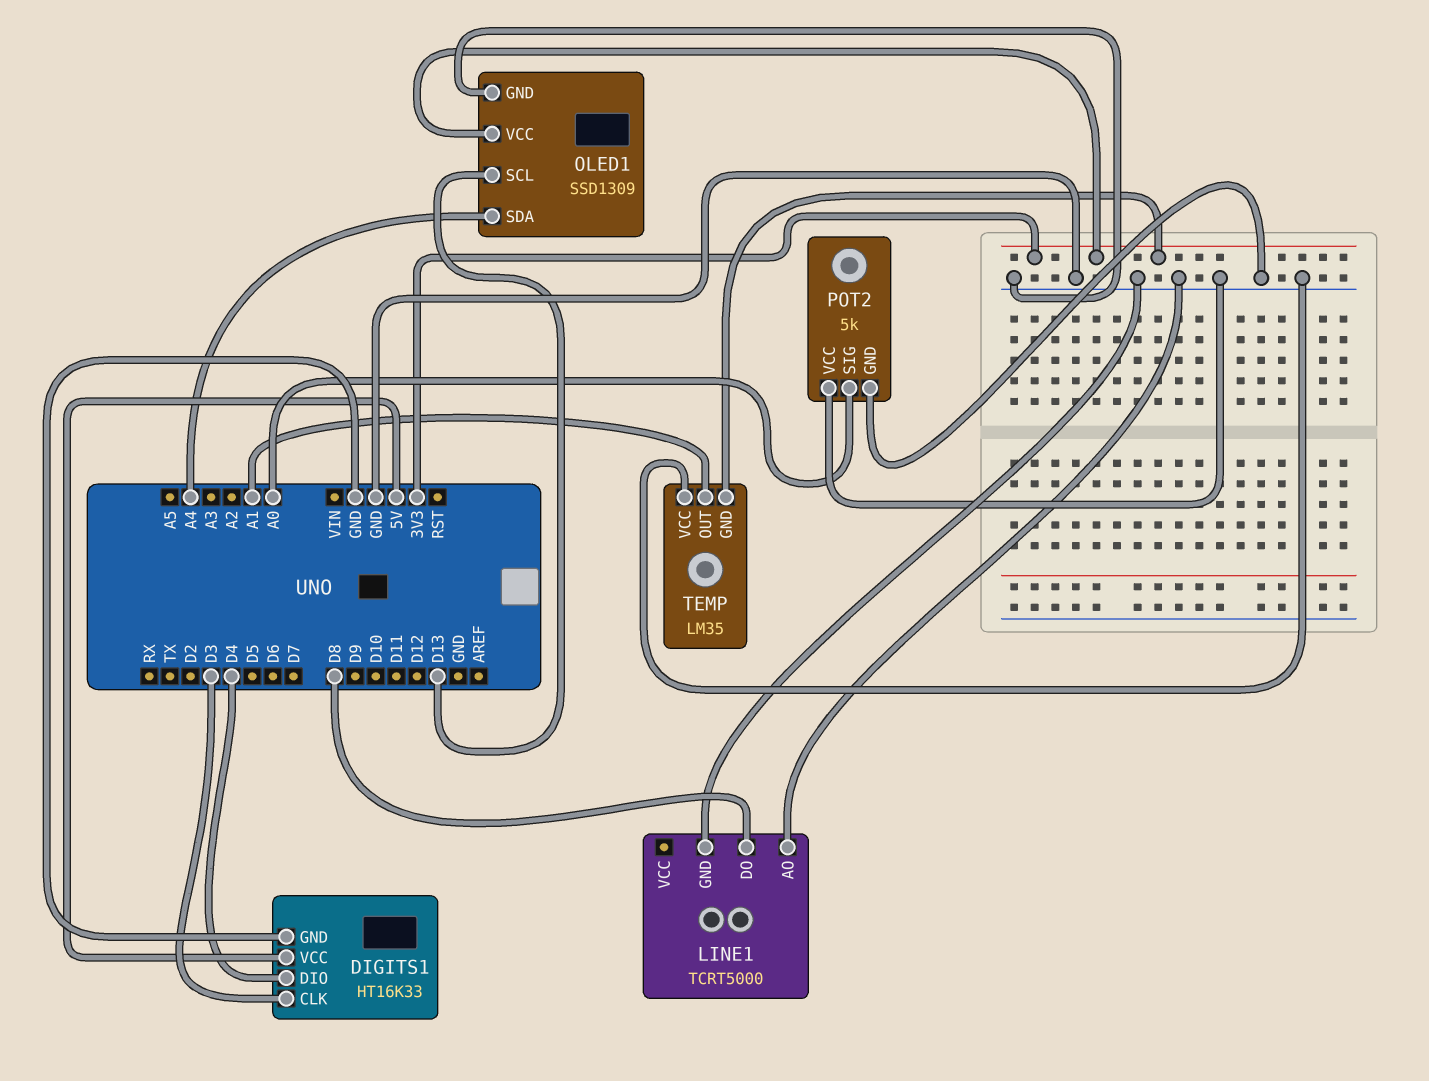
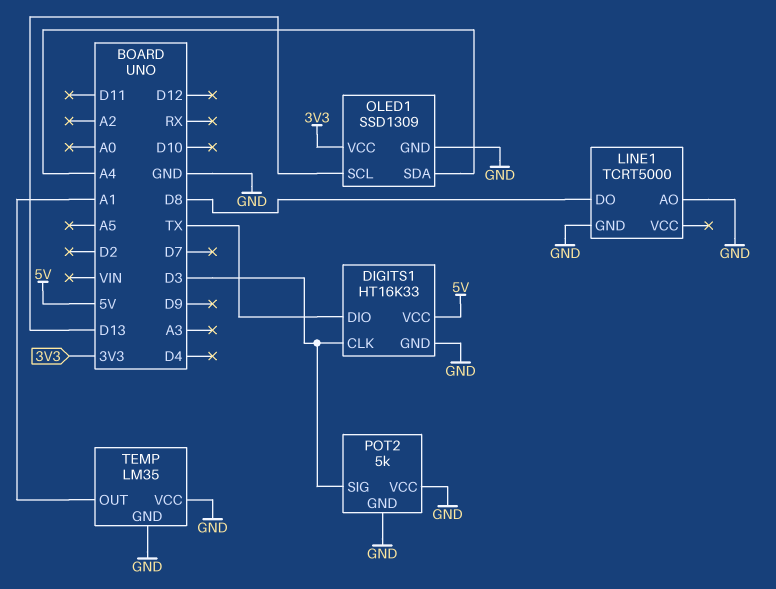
DIGITS1 pin DIO: D4 -> TX
POT2 pin SIG: A0 -> D3
TEMP pin GND: 3V3 -> GND

